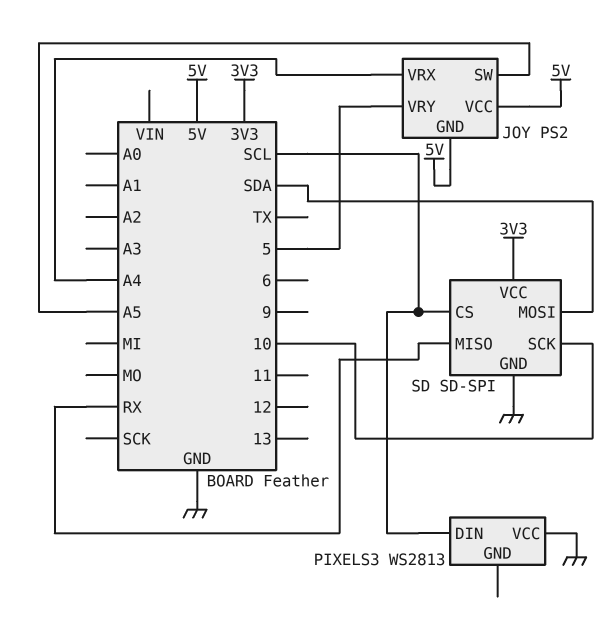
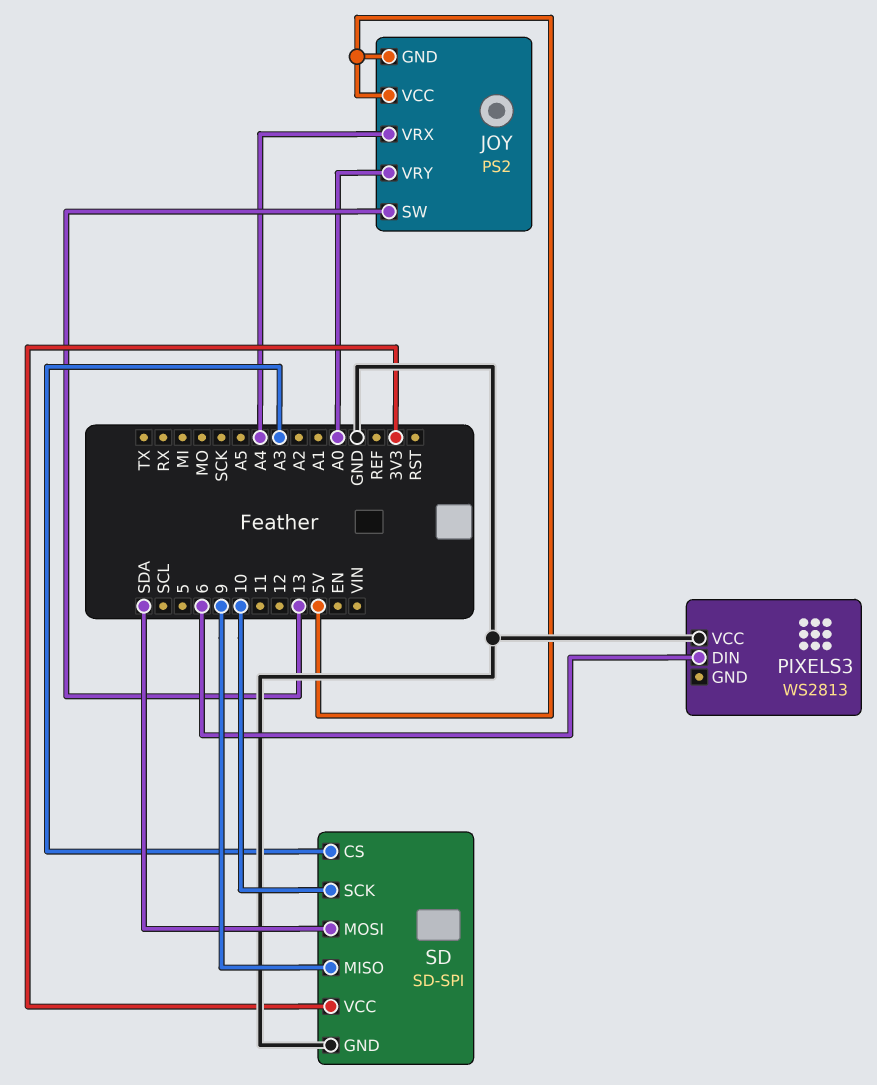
JOY pin SW: A5 -> 13
JOY pin VRY: 5 -> A0
PIXELS3 pin DIN: SCL -> 6
SD pin CS: SCL -> A3
SD pin MISO: RX -> 9

